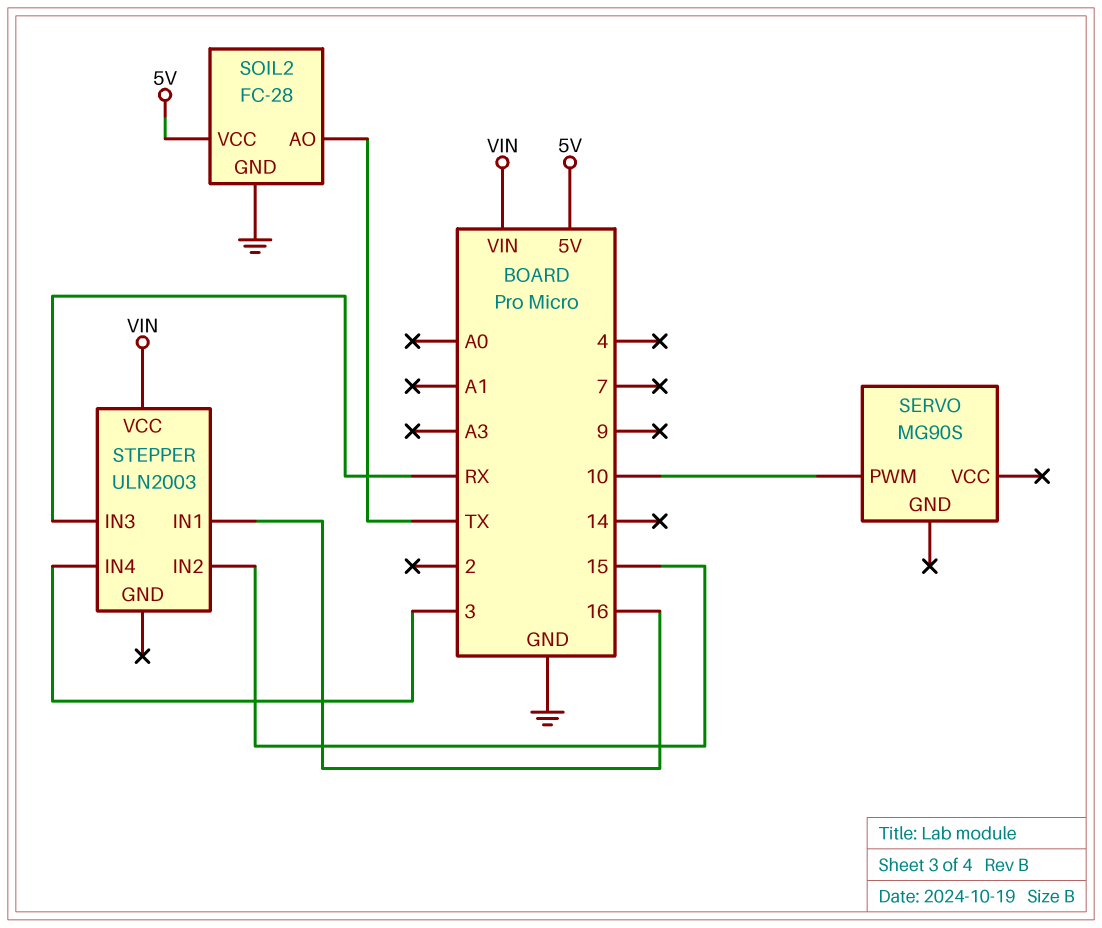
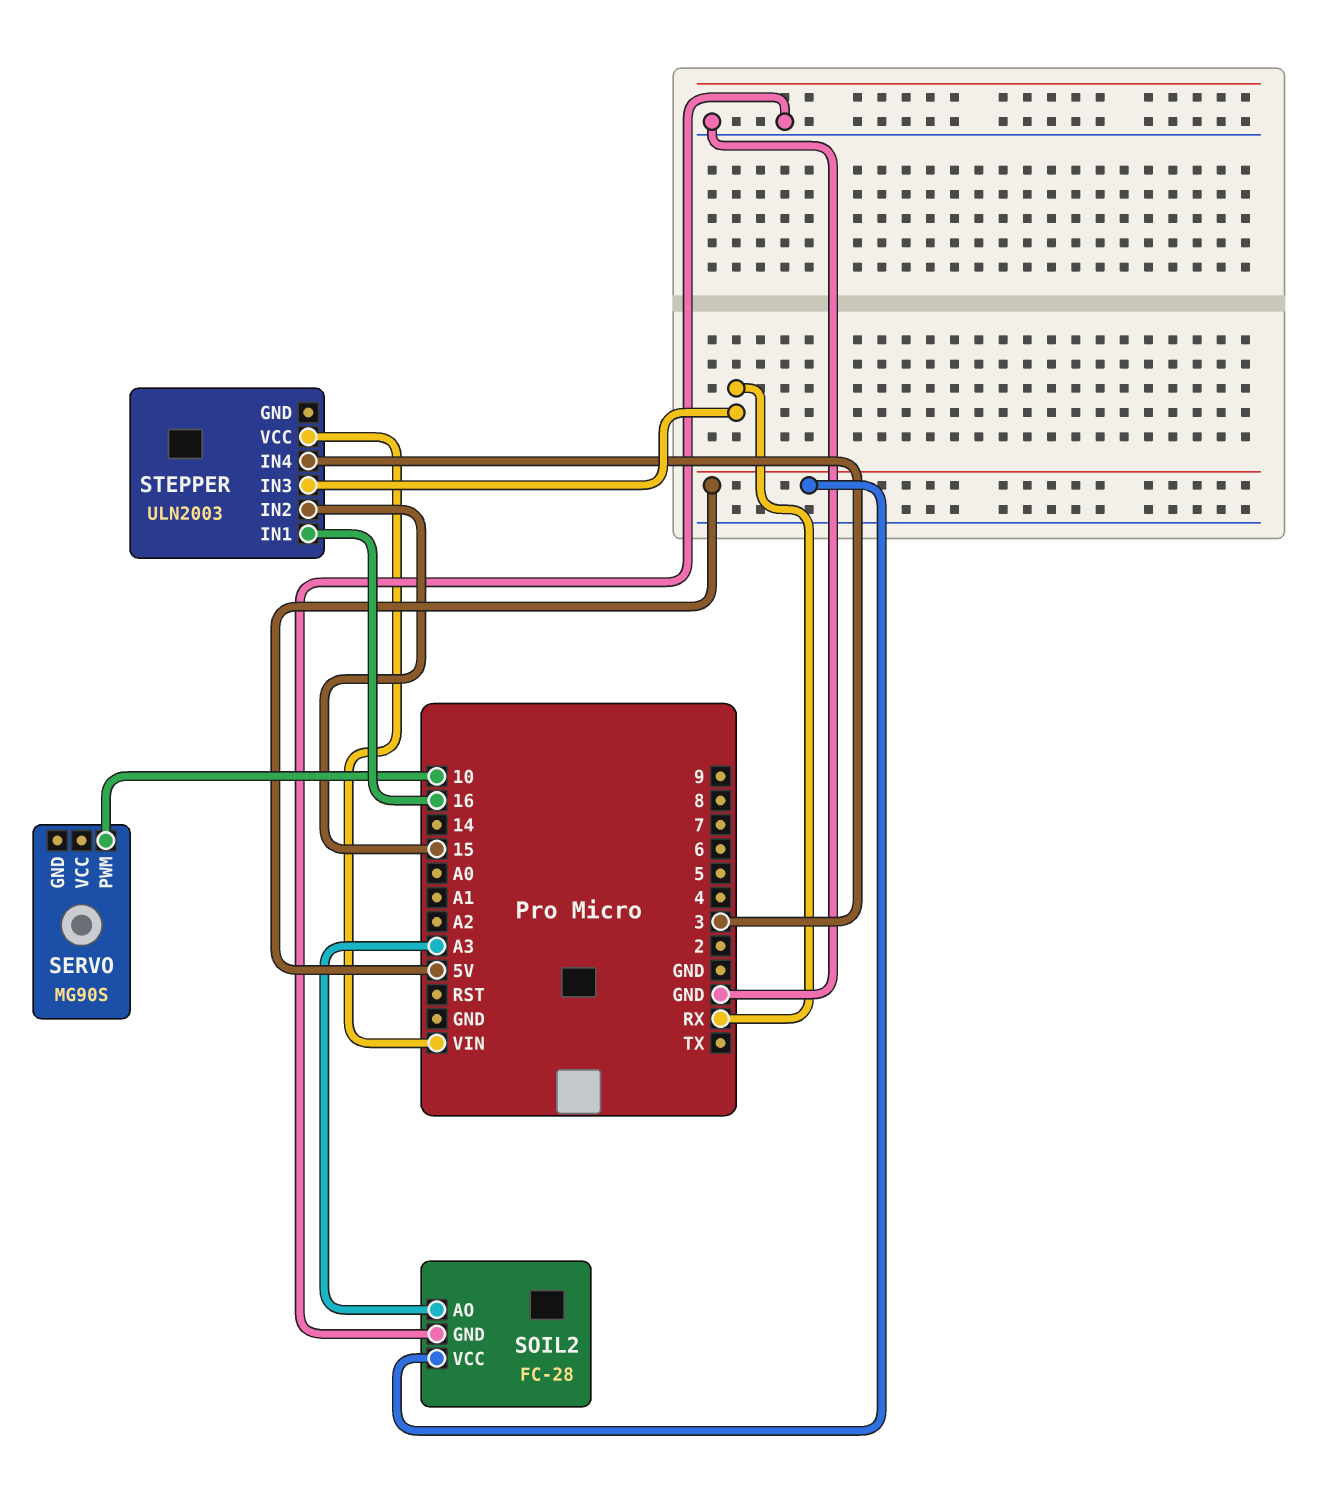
SOIL2 pin AO: TX -> A3

